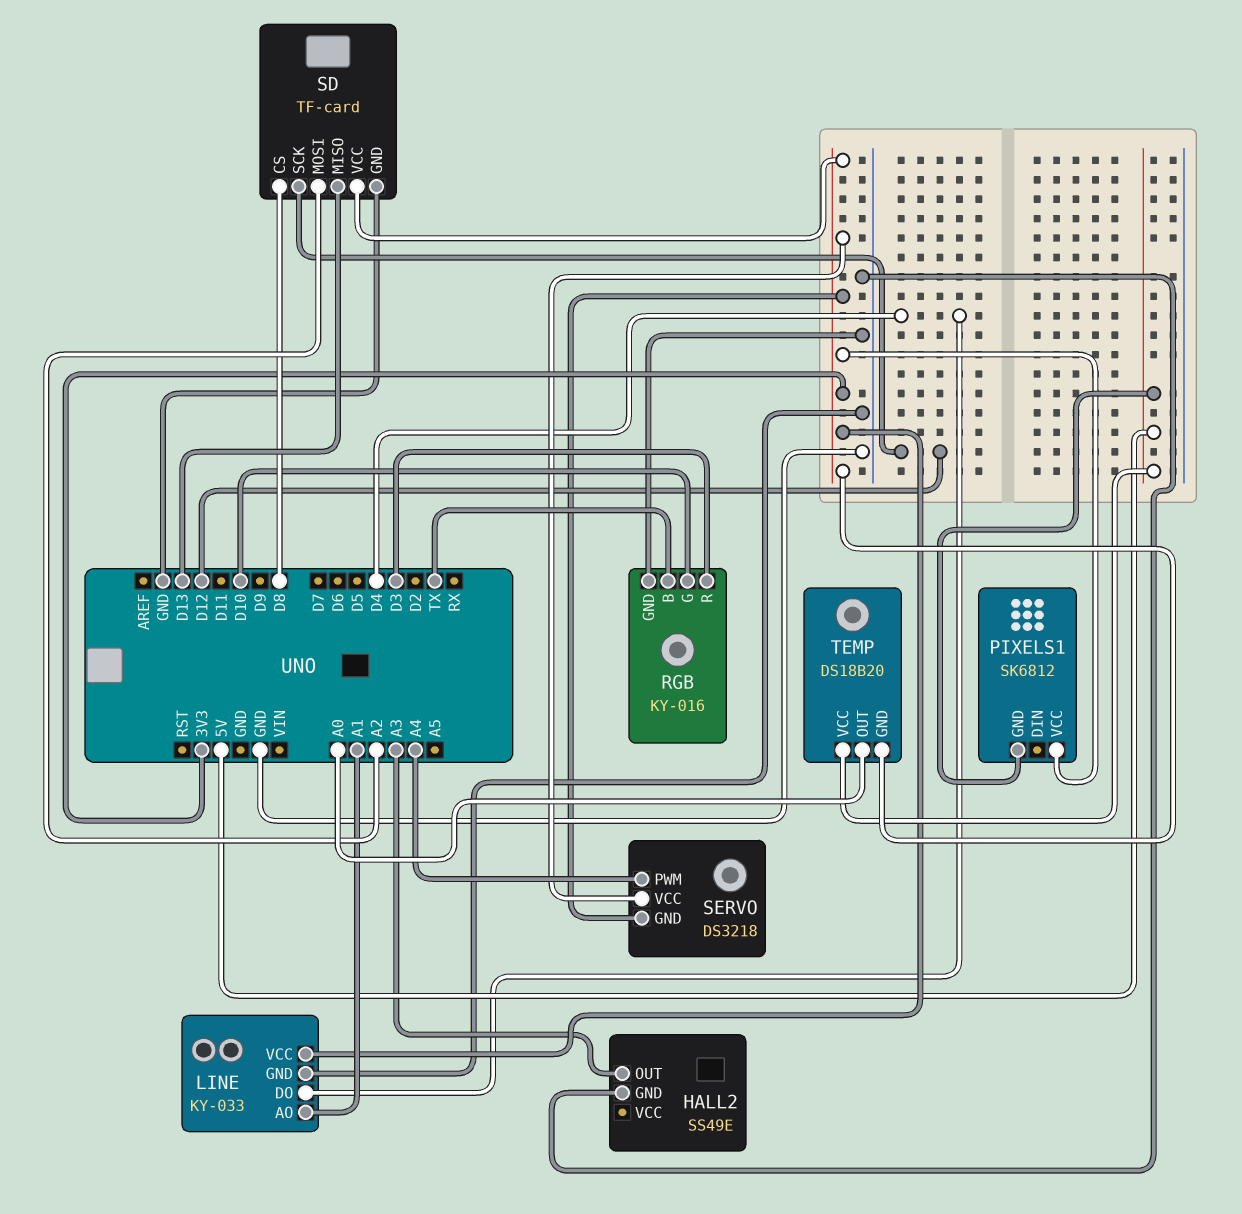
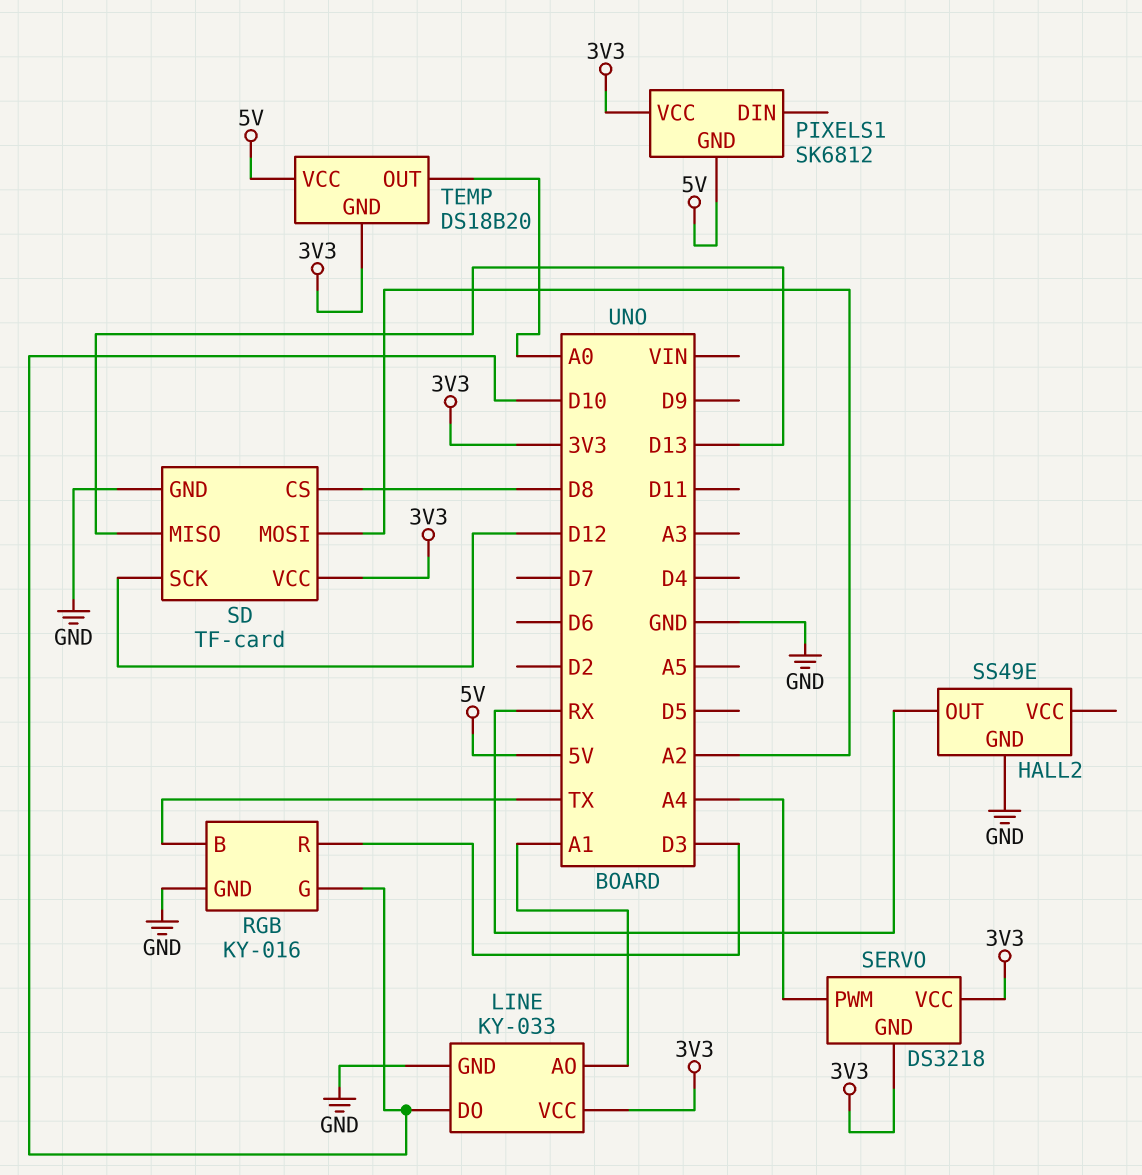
HALL2 pin OUT: A3 -> RX
LINE pin DO: D4 -> D10

